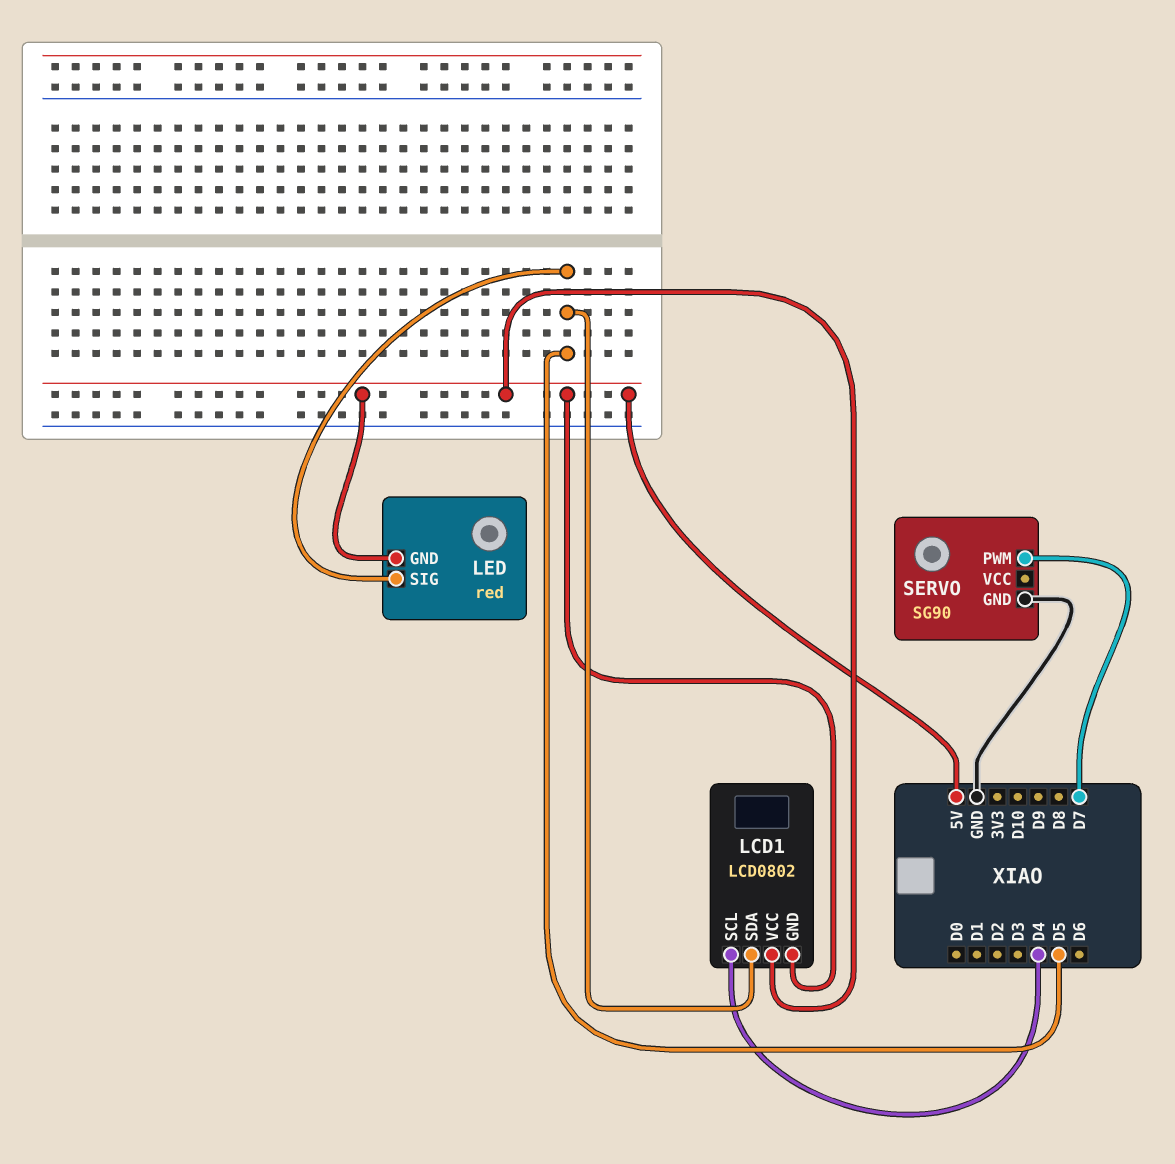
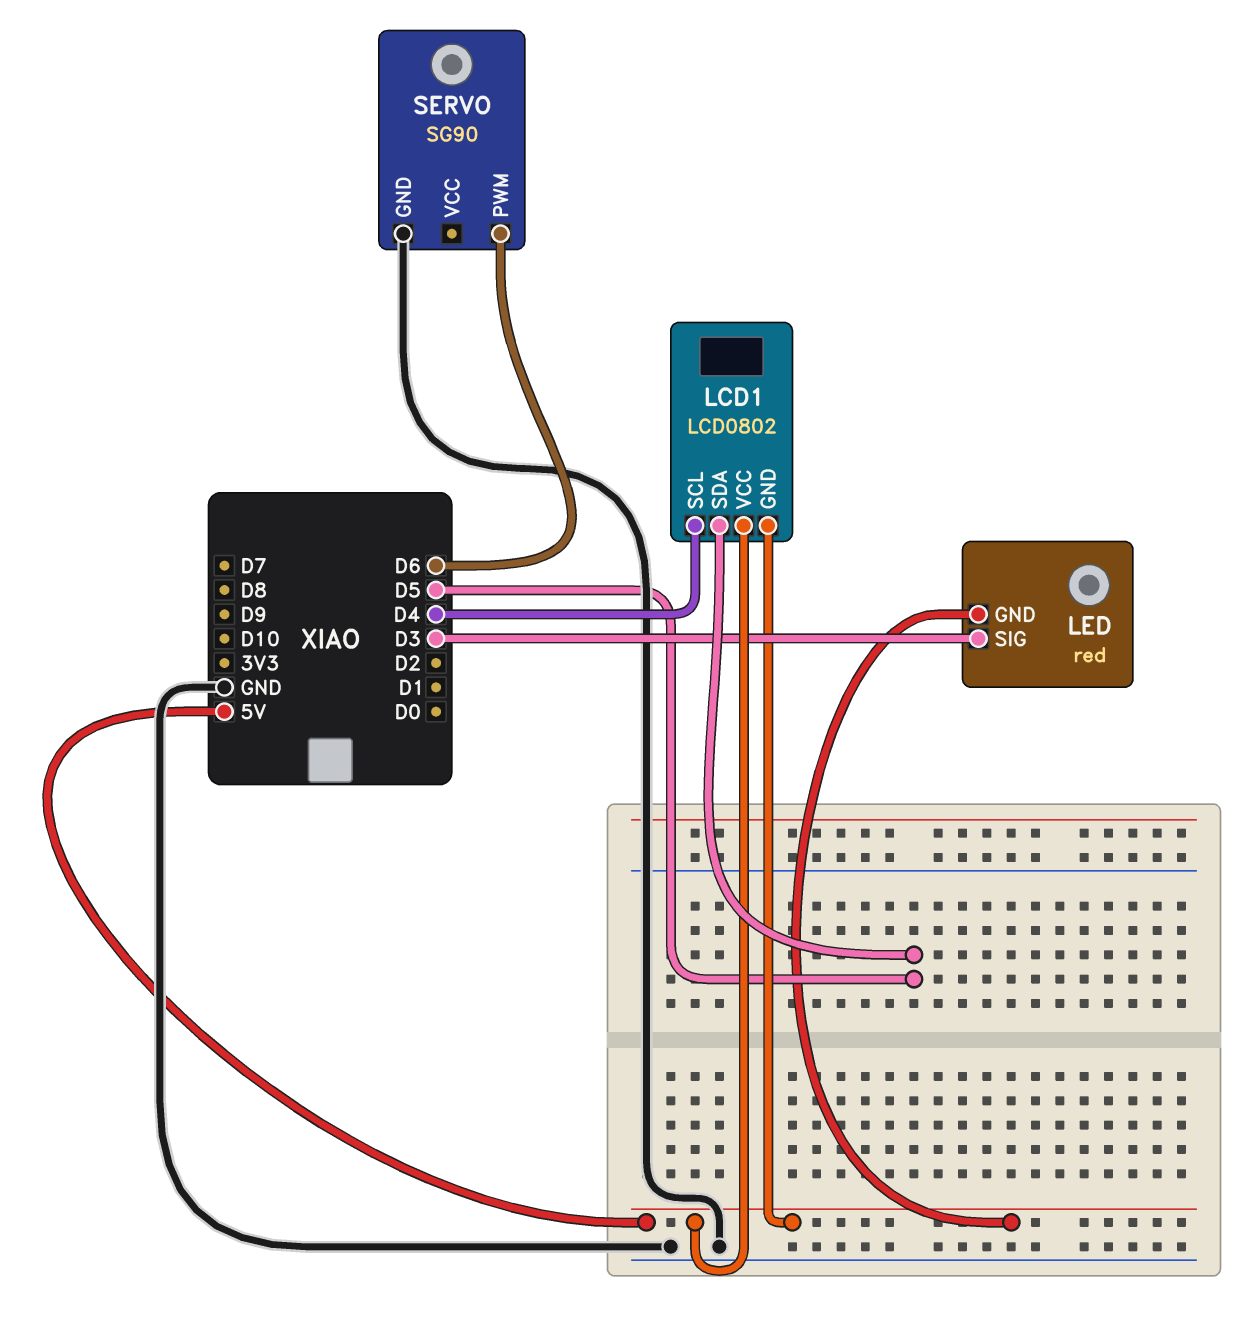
LED pin SIG: D5 -> D3
SERVO pin PWM: D7 -> D6

